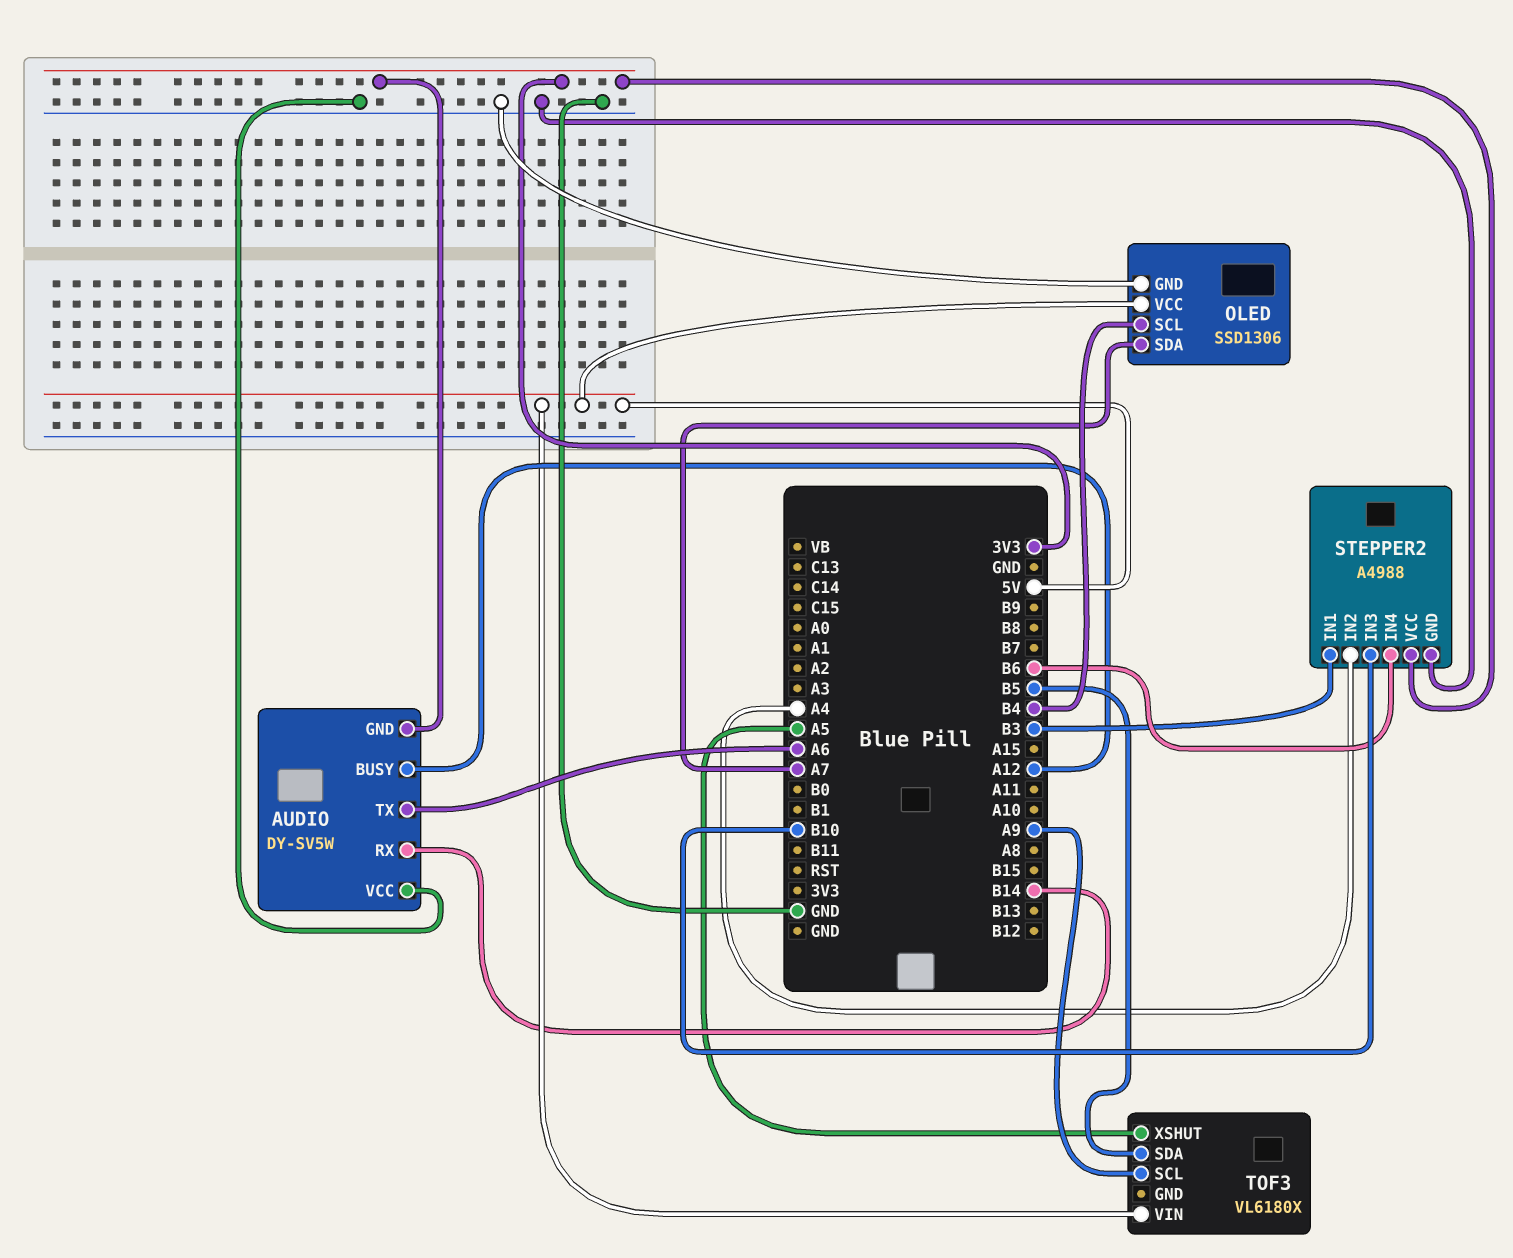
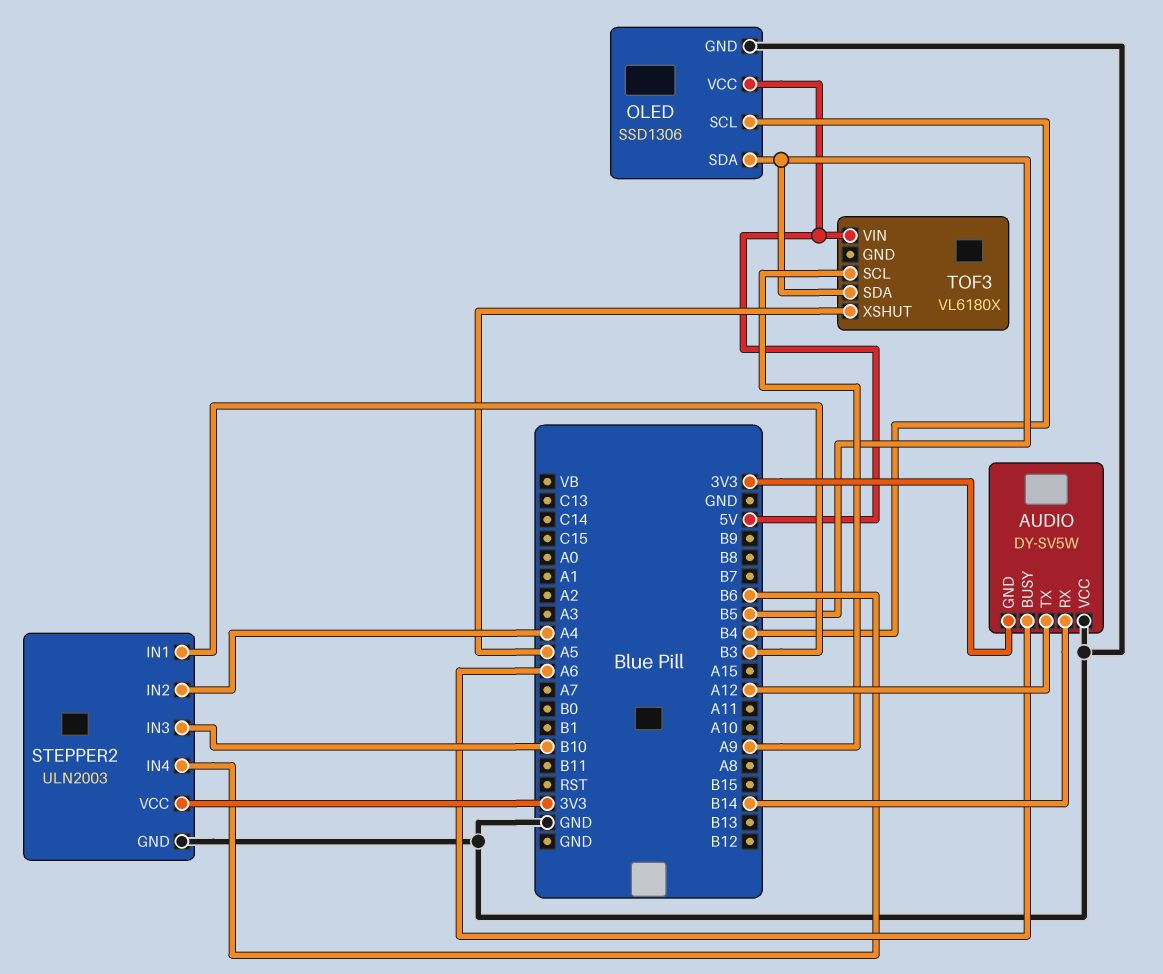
AUDIO pin BUSY: A12 -> A6
AUDIO pin TX: A6 -> A12
OLED pin SDA: A7 -> B5
STEPPER2: A4988 -> ULN2003

